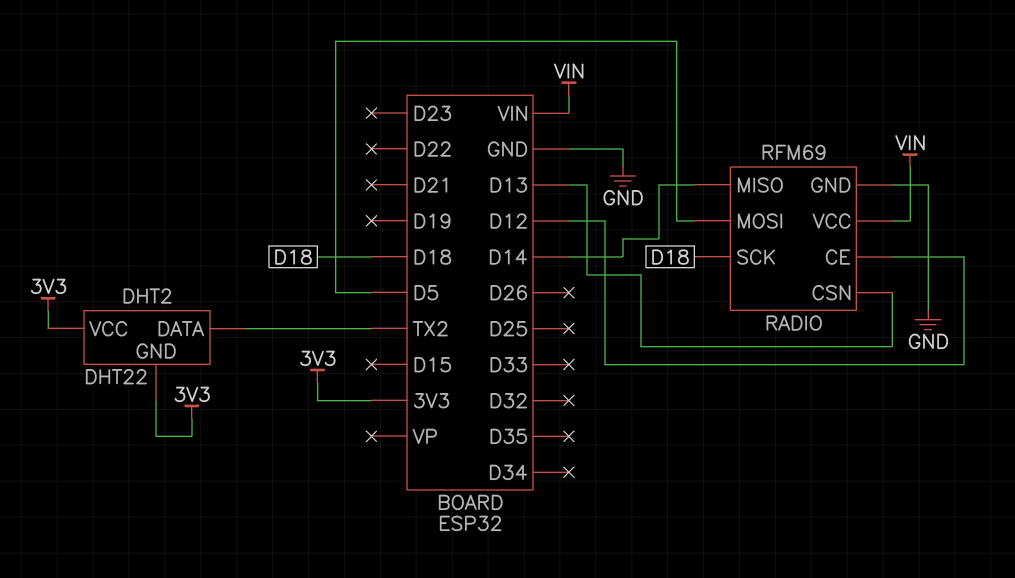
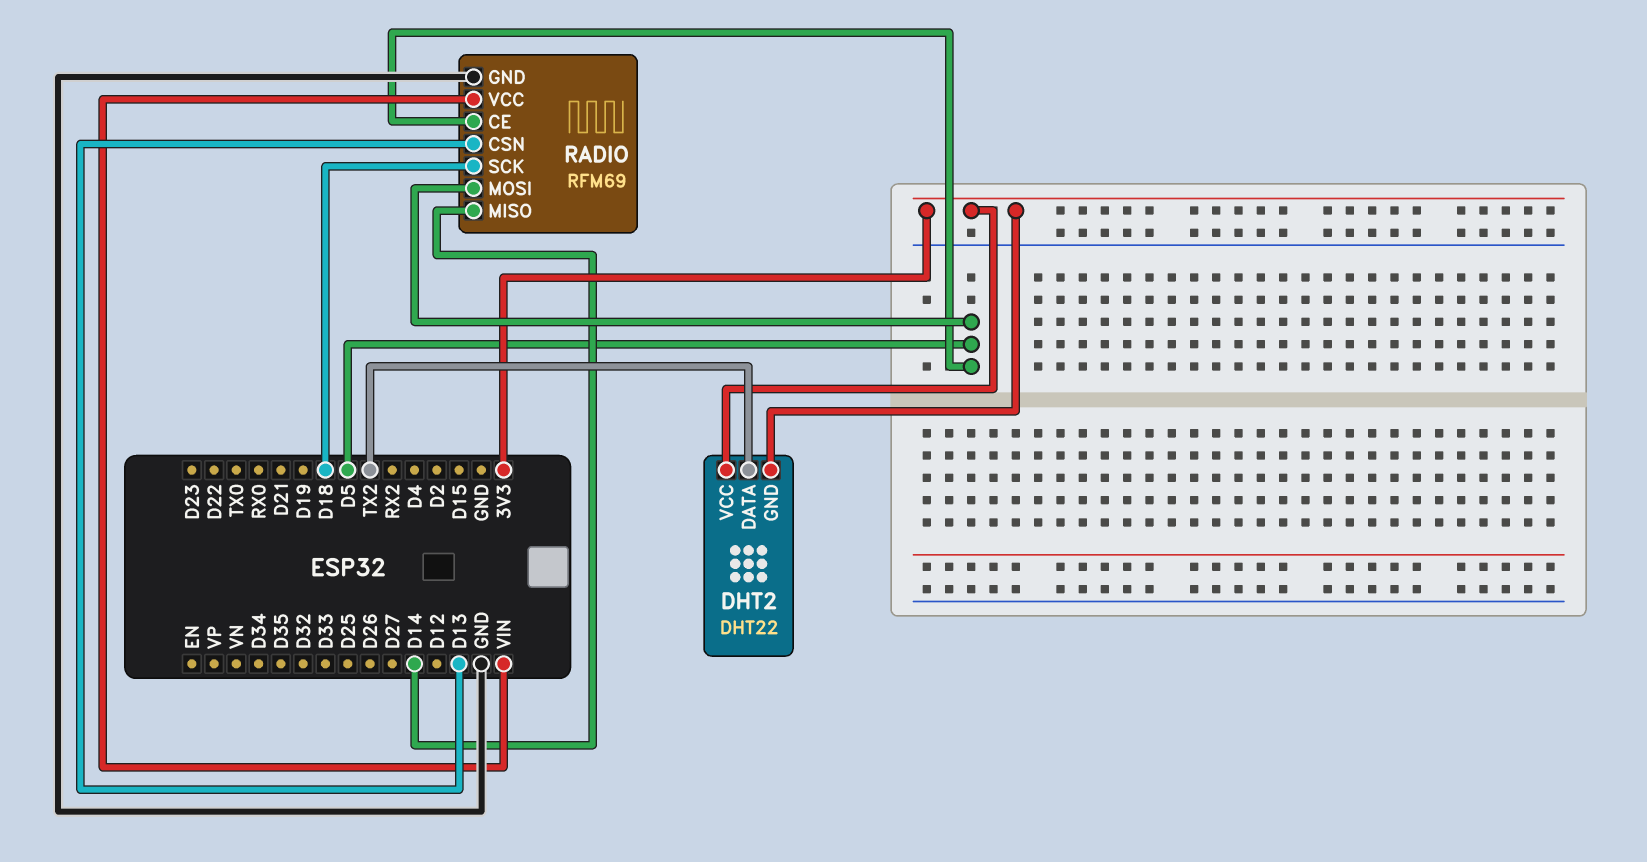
RADIO pin CE: D12 -> D5

